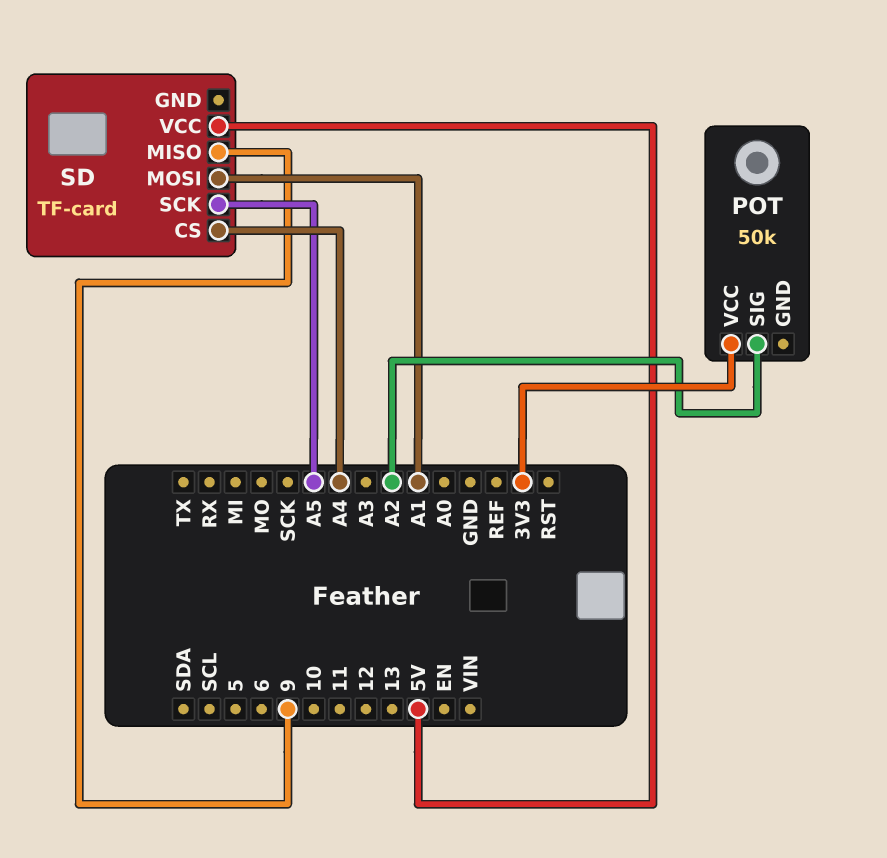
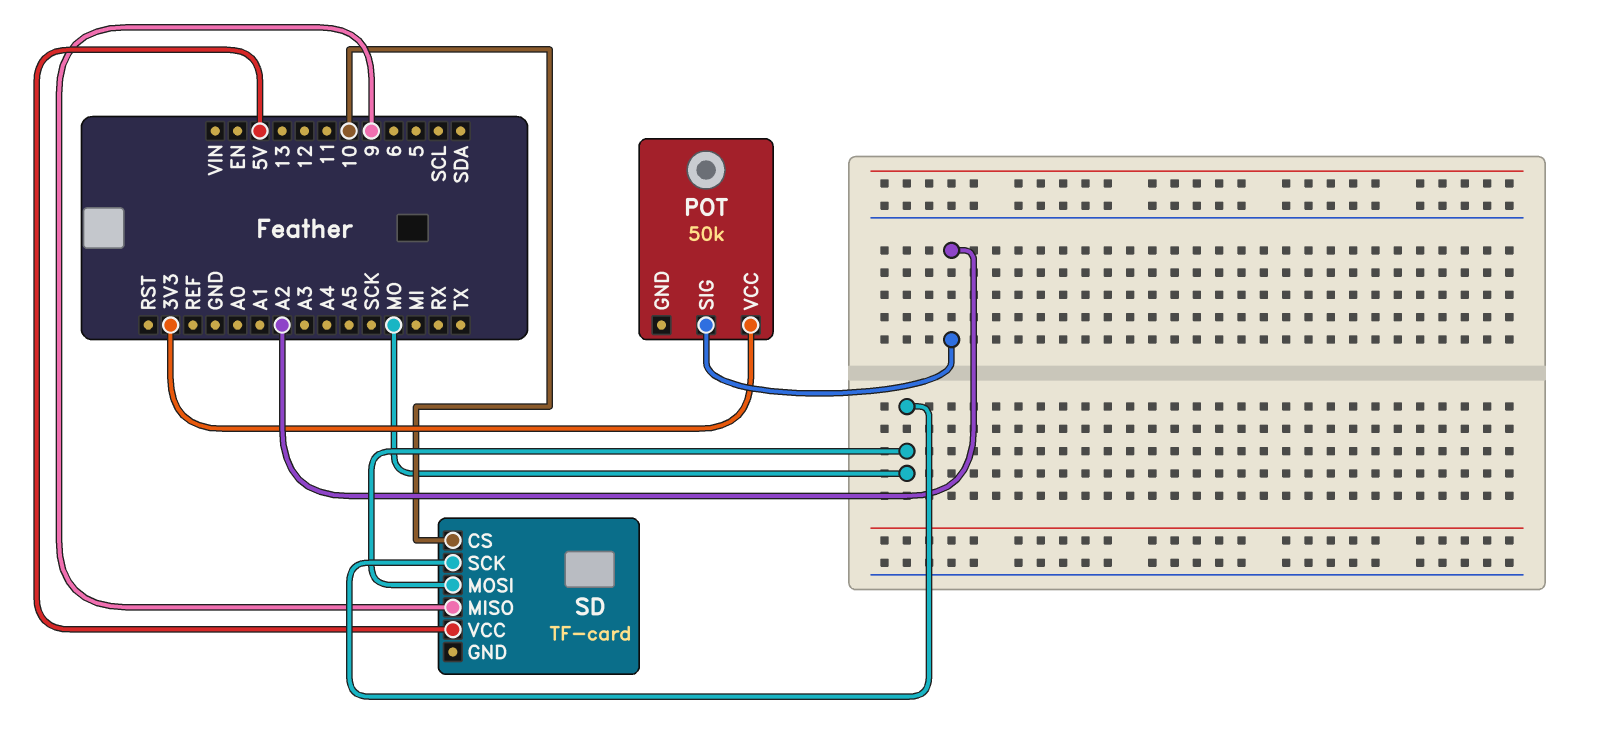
SD pin CS: A4 -> 10
SD pin MOSI: A1 -> MO
SD pin SCK: A5 -> MO

